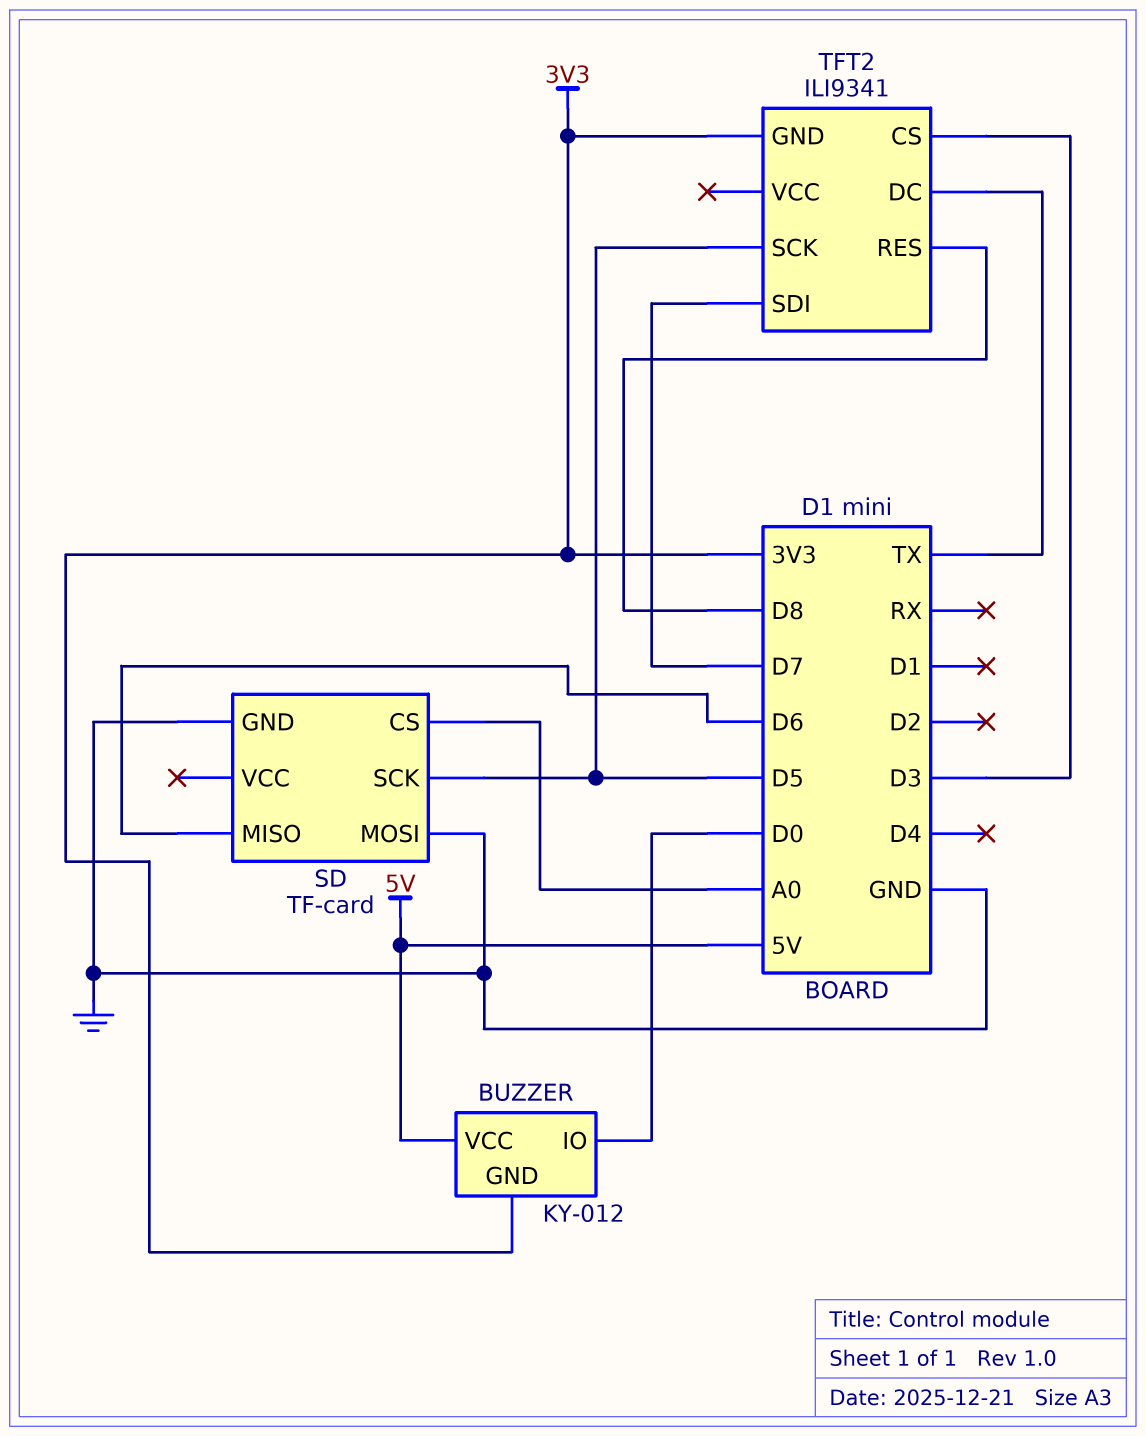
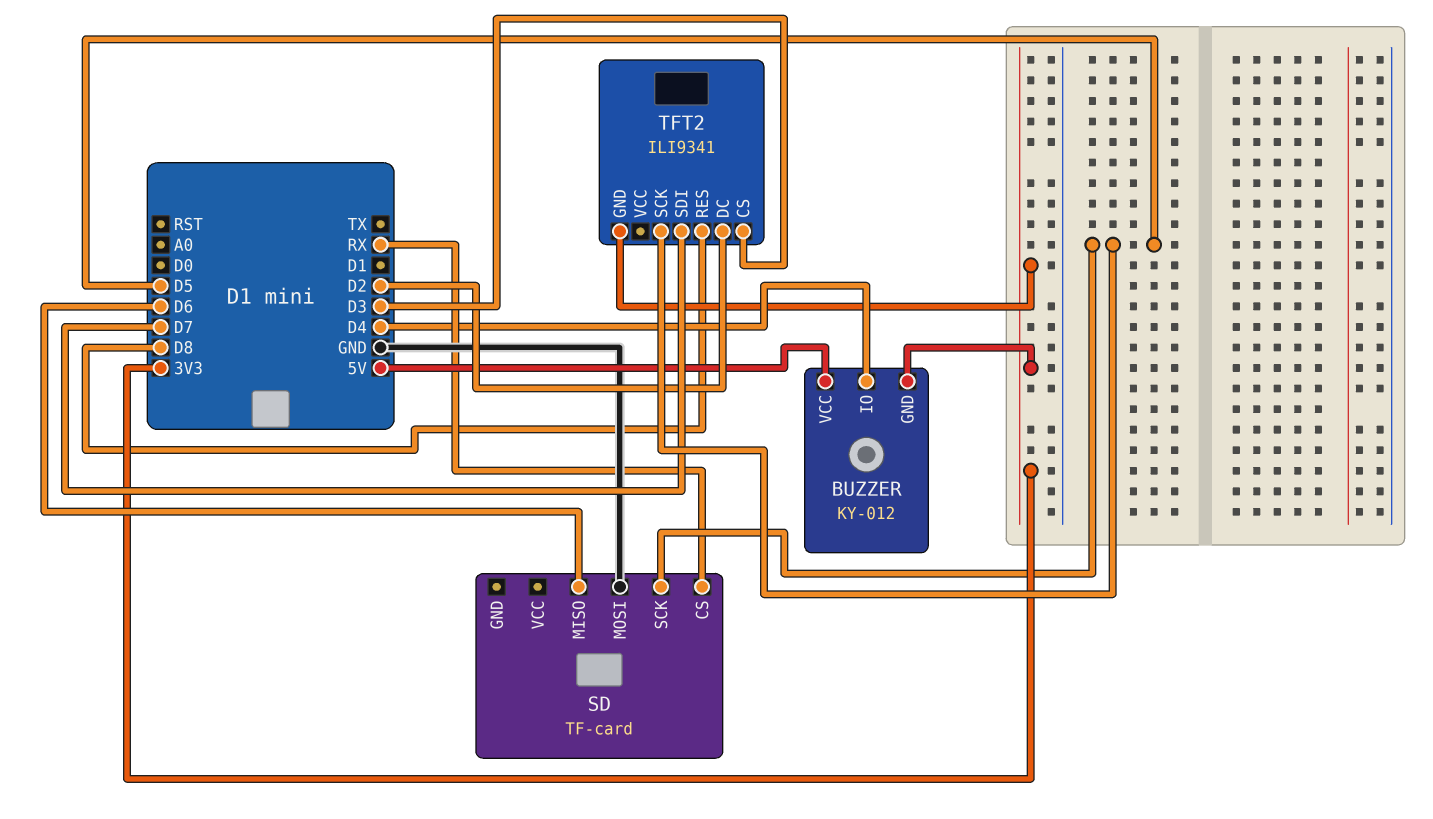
BUZZER pin IO: D0 -> D4
SD pin CS: A0 -> RX
SD pin GND: GND -> none
TFT2 pin DC: TX -> D2

